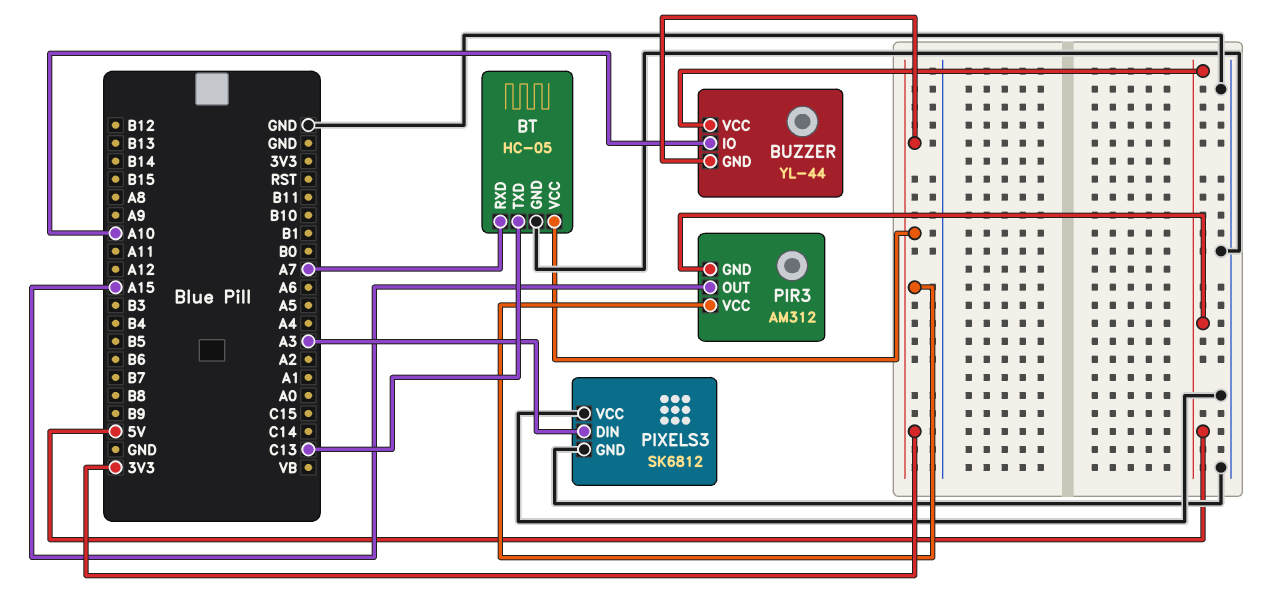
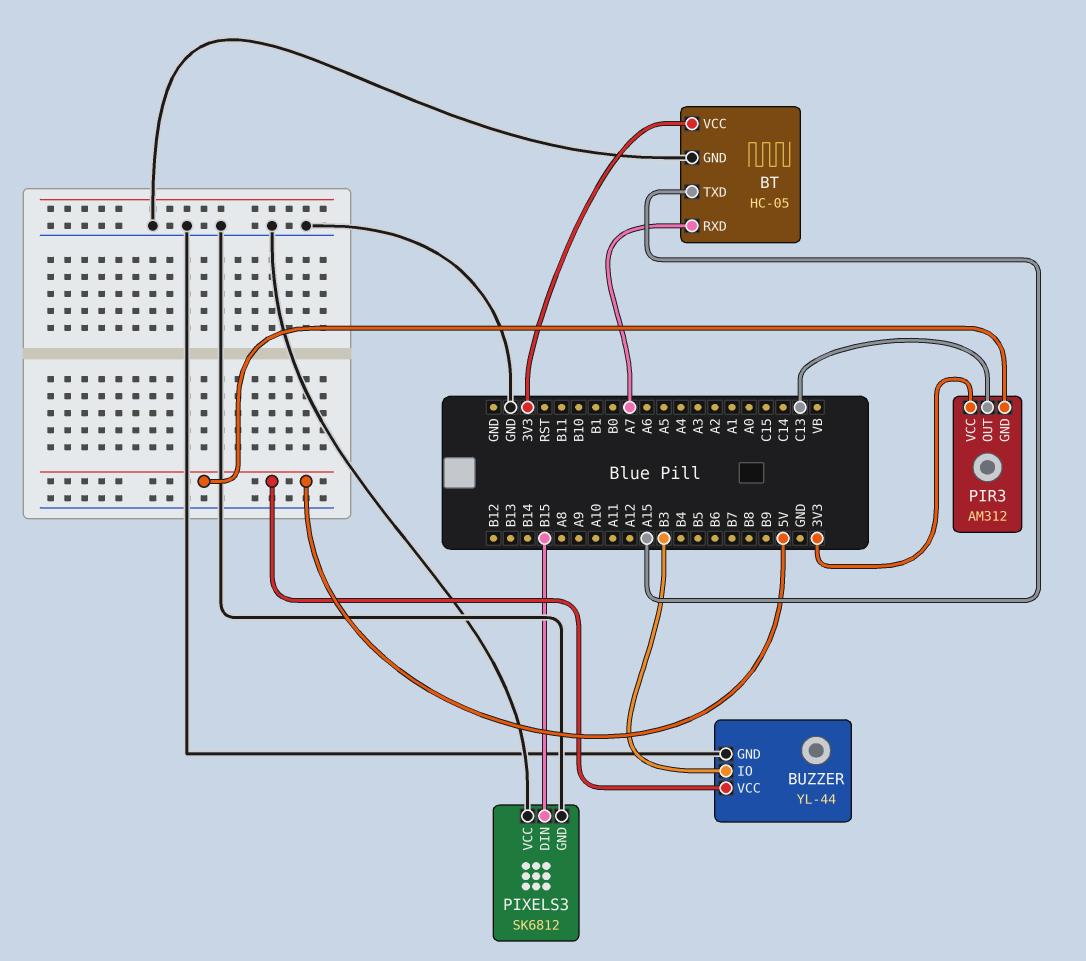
BT pin TXD: C13 -> A15
BUZZER pin GND: 3V3 -> GND
BUZZER pin IO: A10 -> B3
PIR3 pin OUT: A15 -> C13
PIXELS3 pin DIN: A3 -> B15

